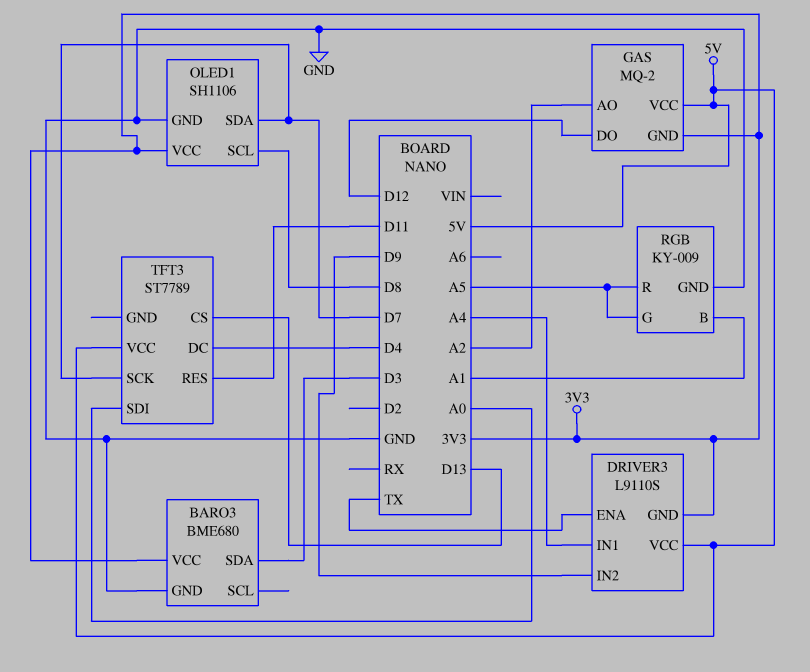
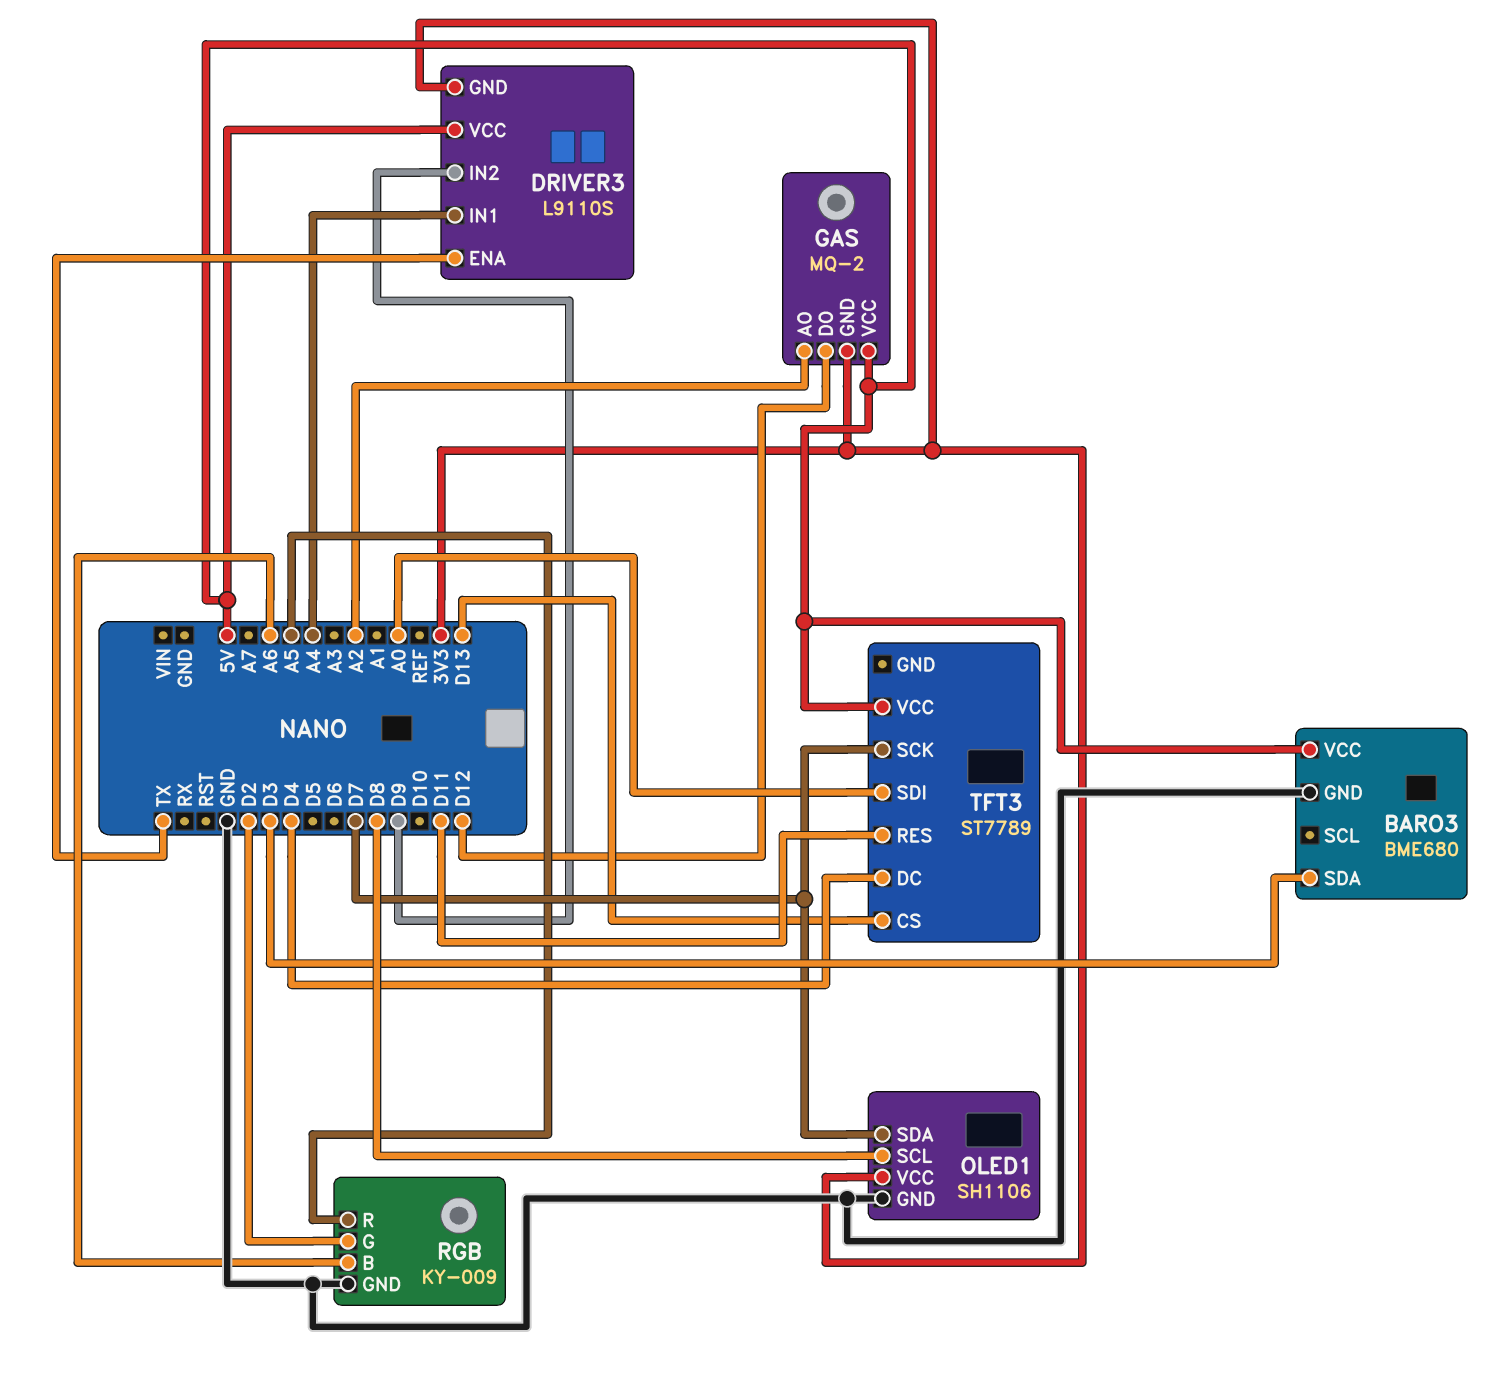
BARO3 pin VCC: 3V3 -> 5V
RGB pin B: A1 -> A6
RGB pin G: A5 -> D2

